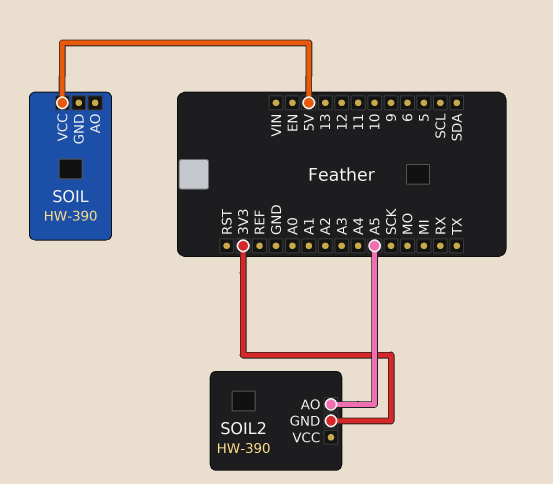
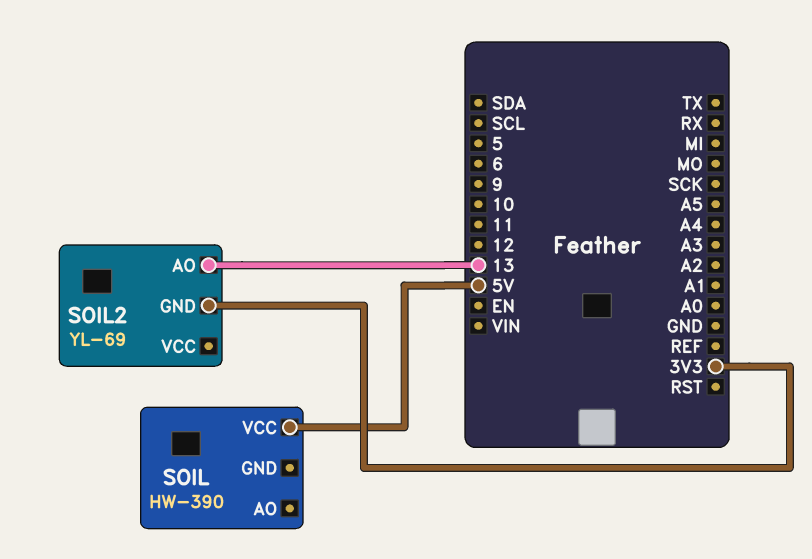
SOIL2: HW-390 -> YL-69
SOIL2 pin AO: A5 -> 13

